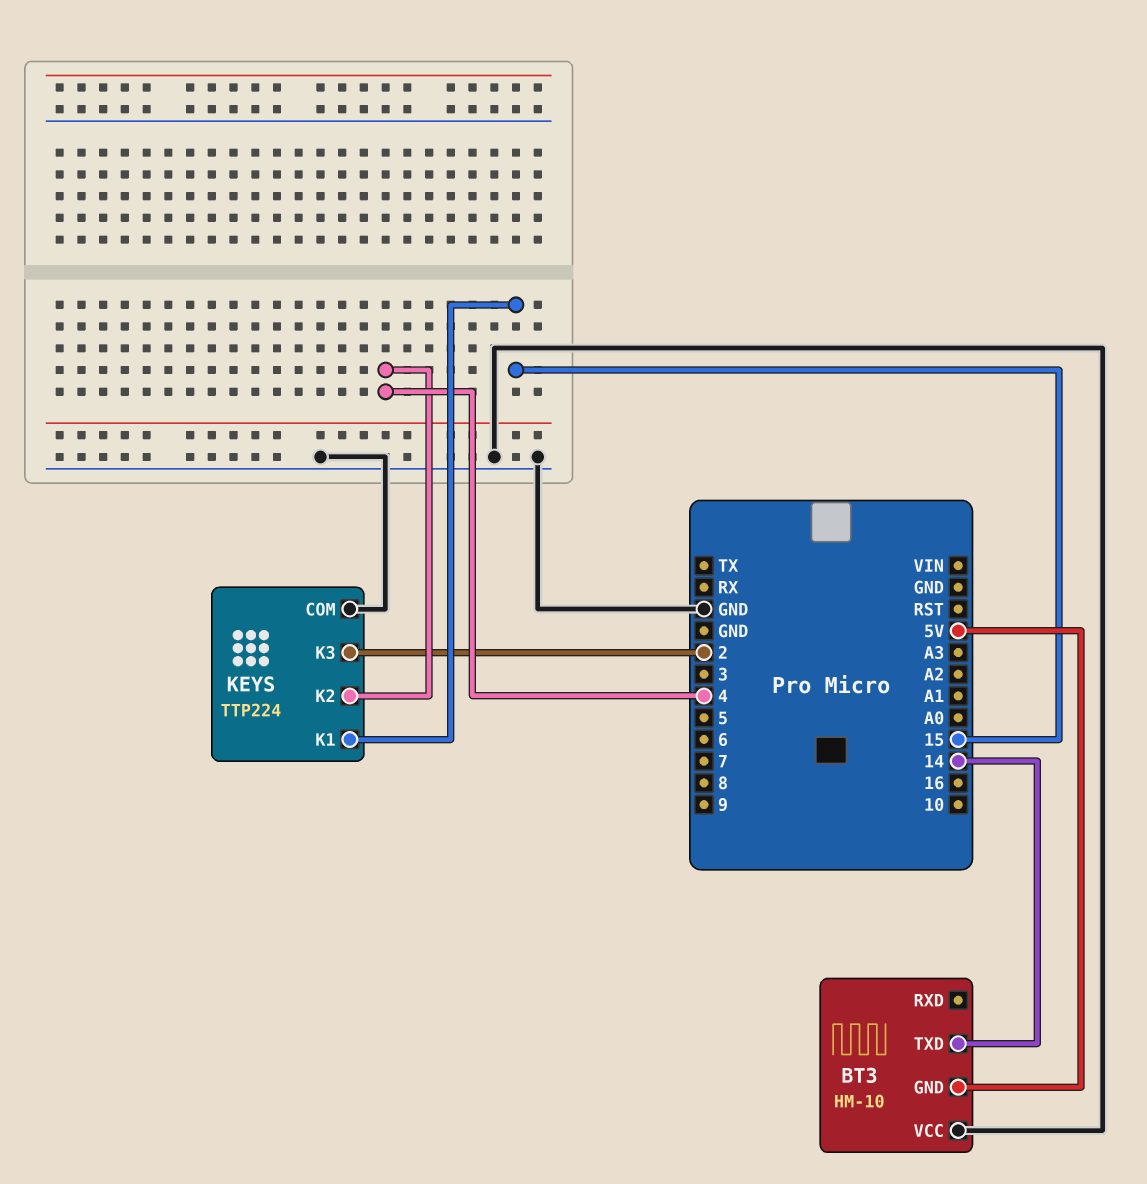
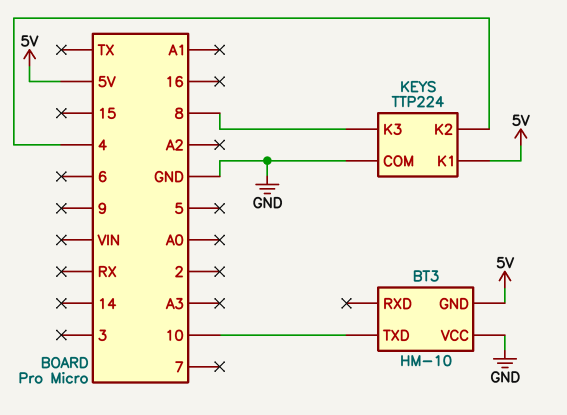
BT3 pin TXD: 14 -> 10
KEYS pin K1: 15 -> 5V
KEYS pin K3: 2 -> 8

